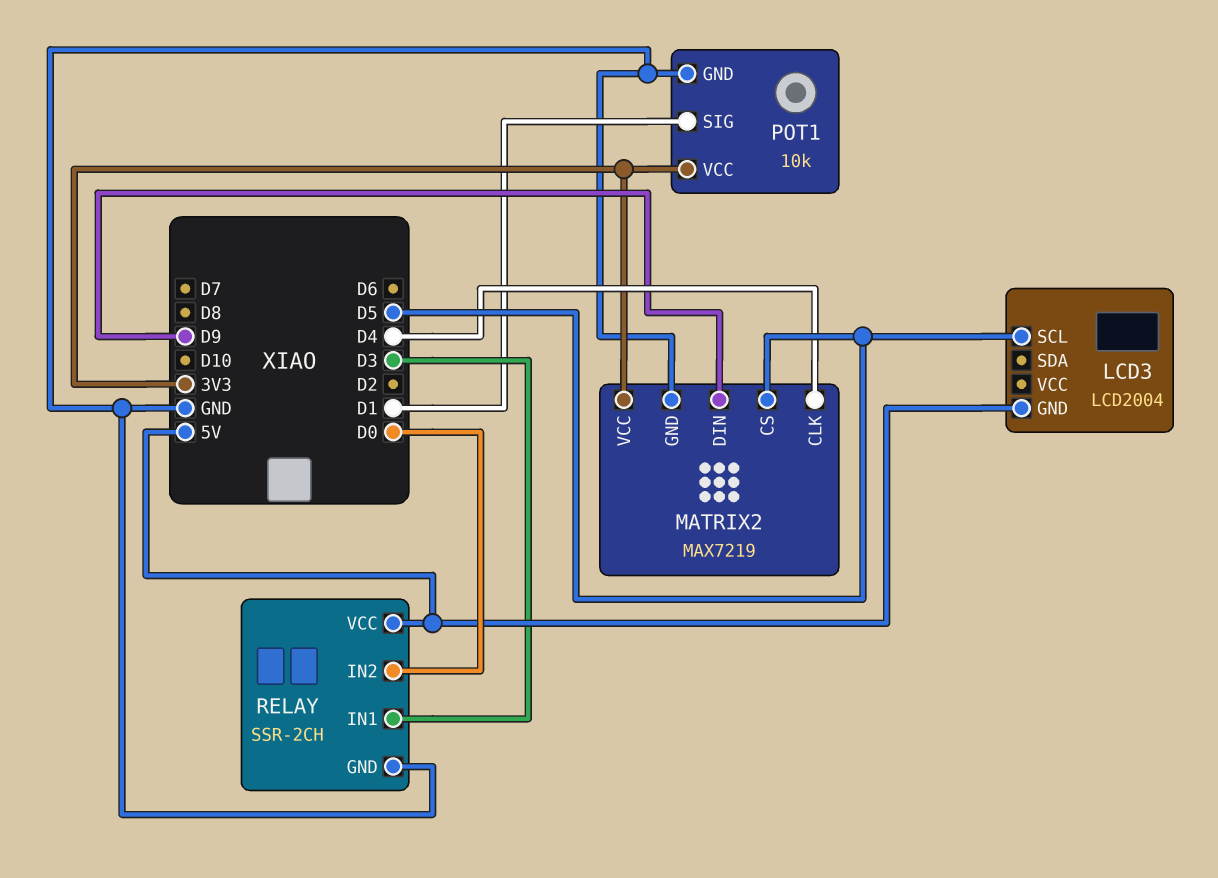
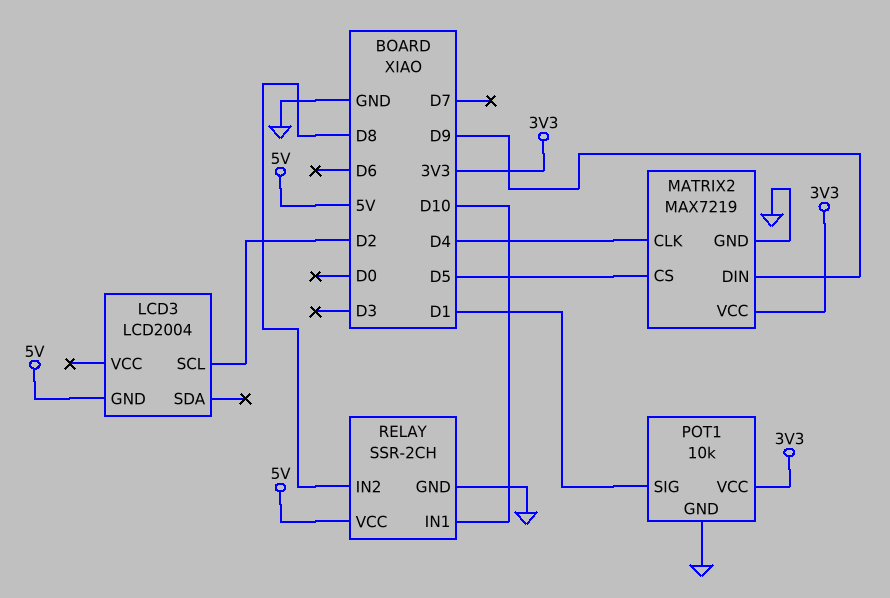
LCD3 pin SCL: D5 -> D2
RELAY pin IN1: D3 -> D10
RELAY pin IN2: D0 -> D8

